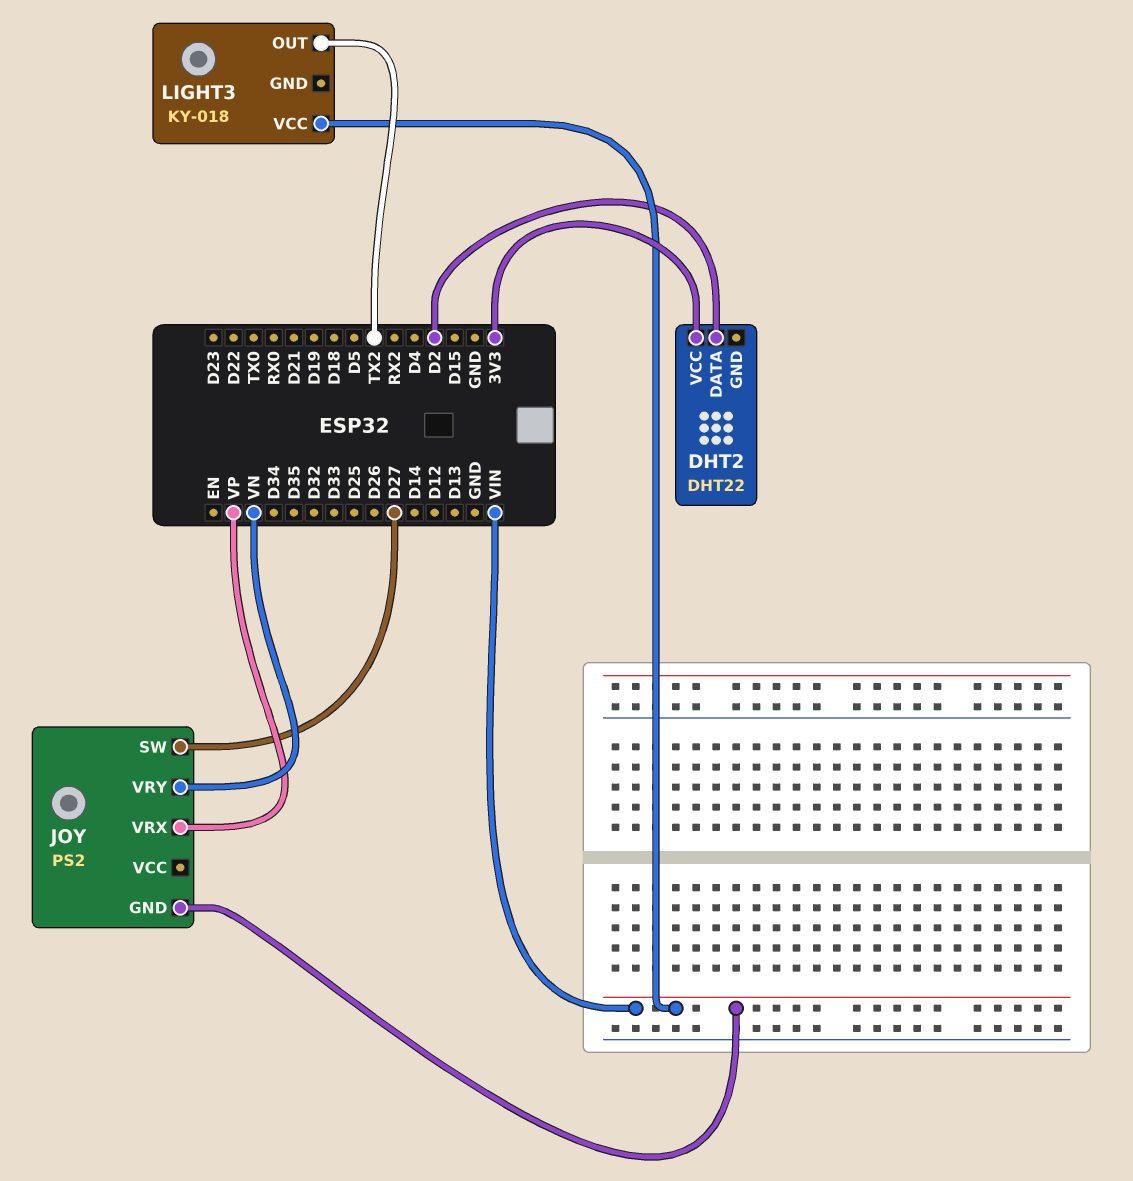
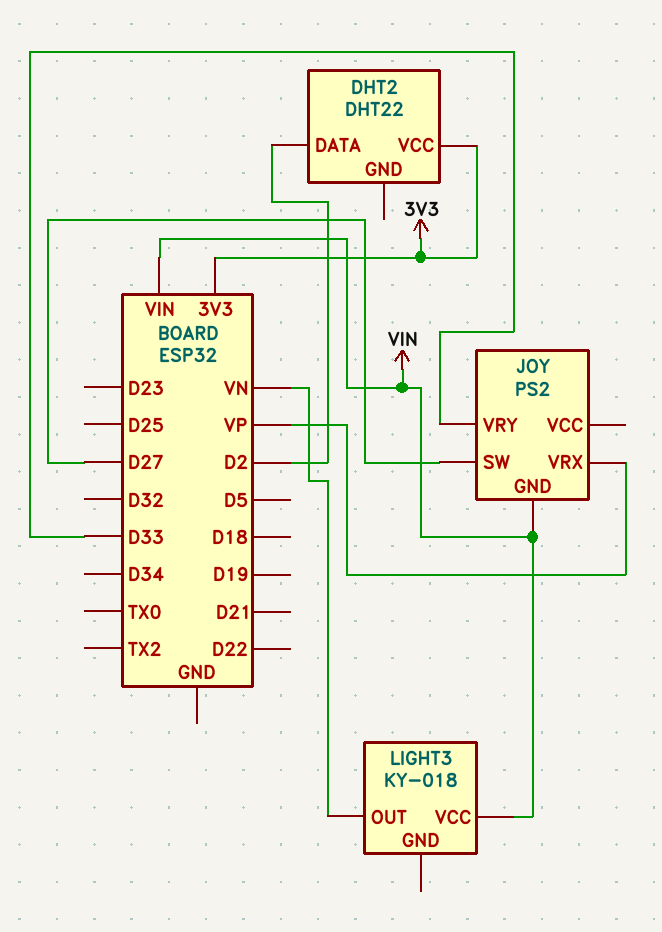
JOY pin VRY: VN -> D33
LIGHT3 pin OUT: TX2 -> VN

